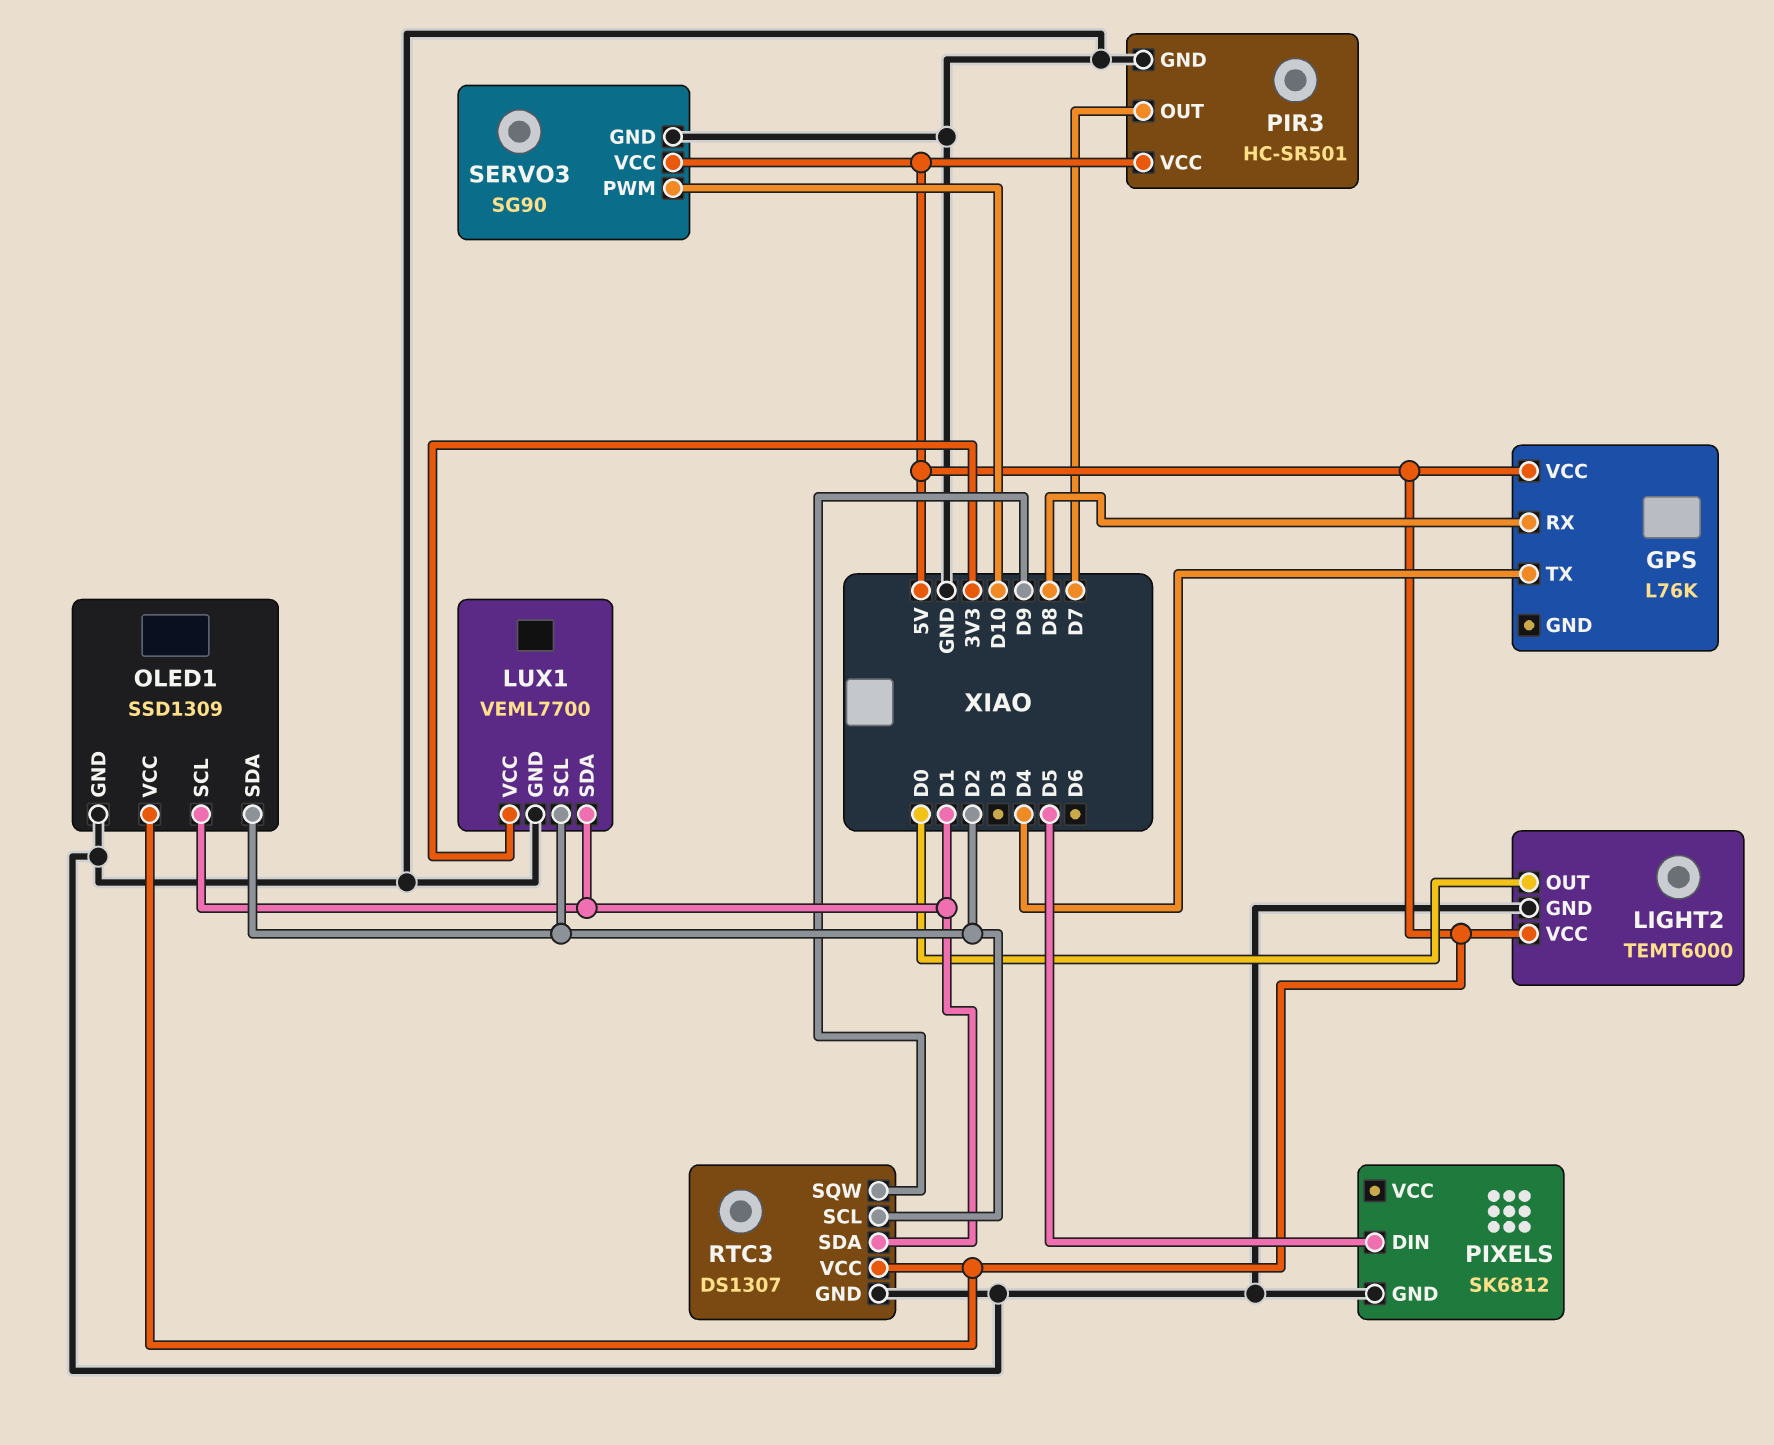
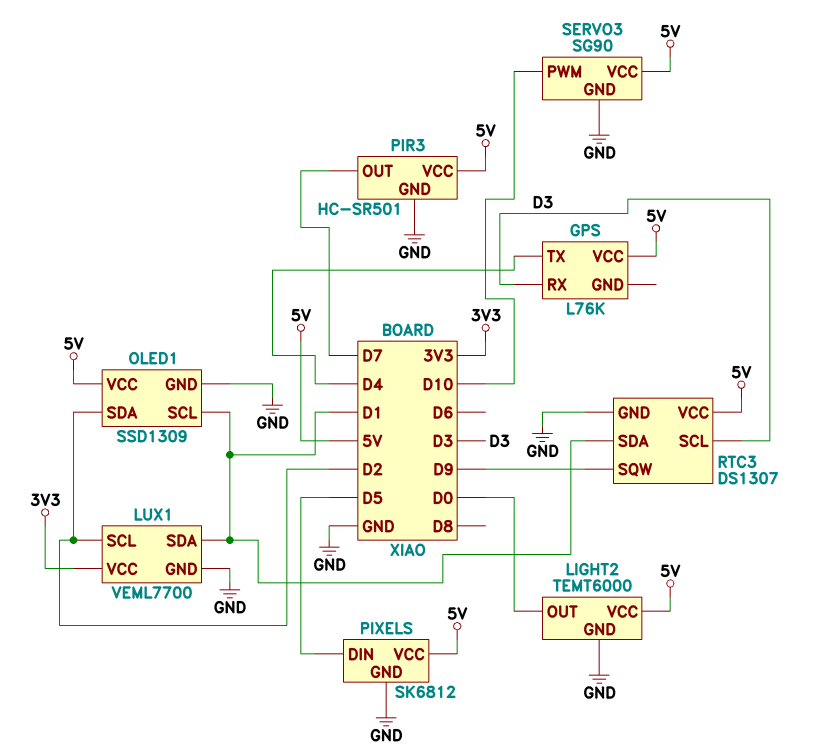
GPS pin RX: D8 -> D3
PIXELS pin VCC: none -> 5V
RTC3 pin SCL: D2 -> D3

